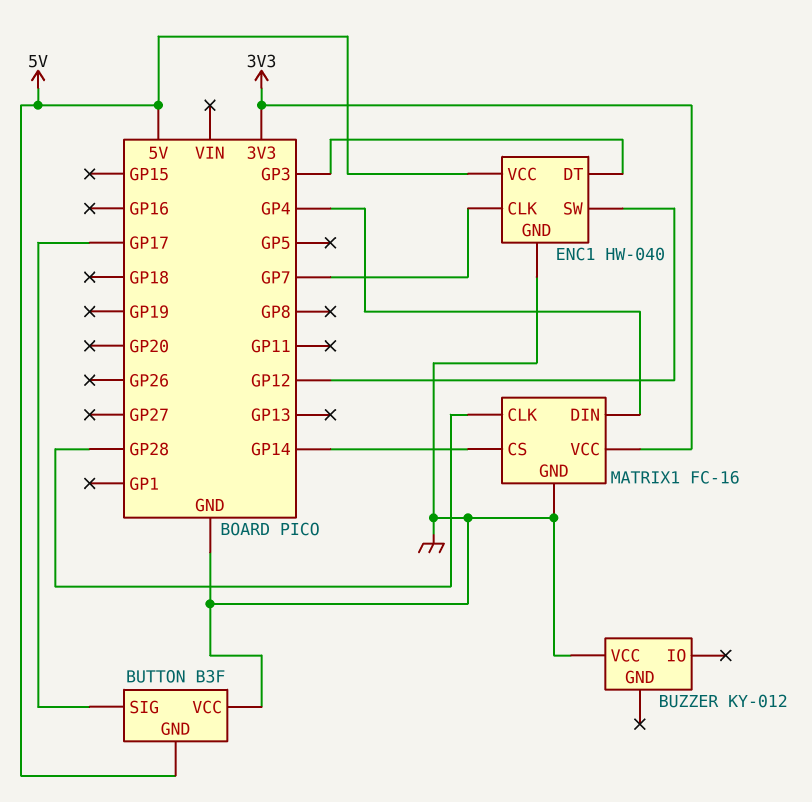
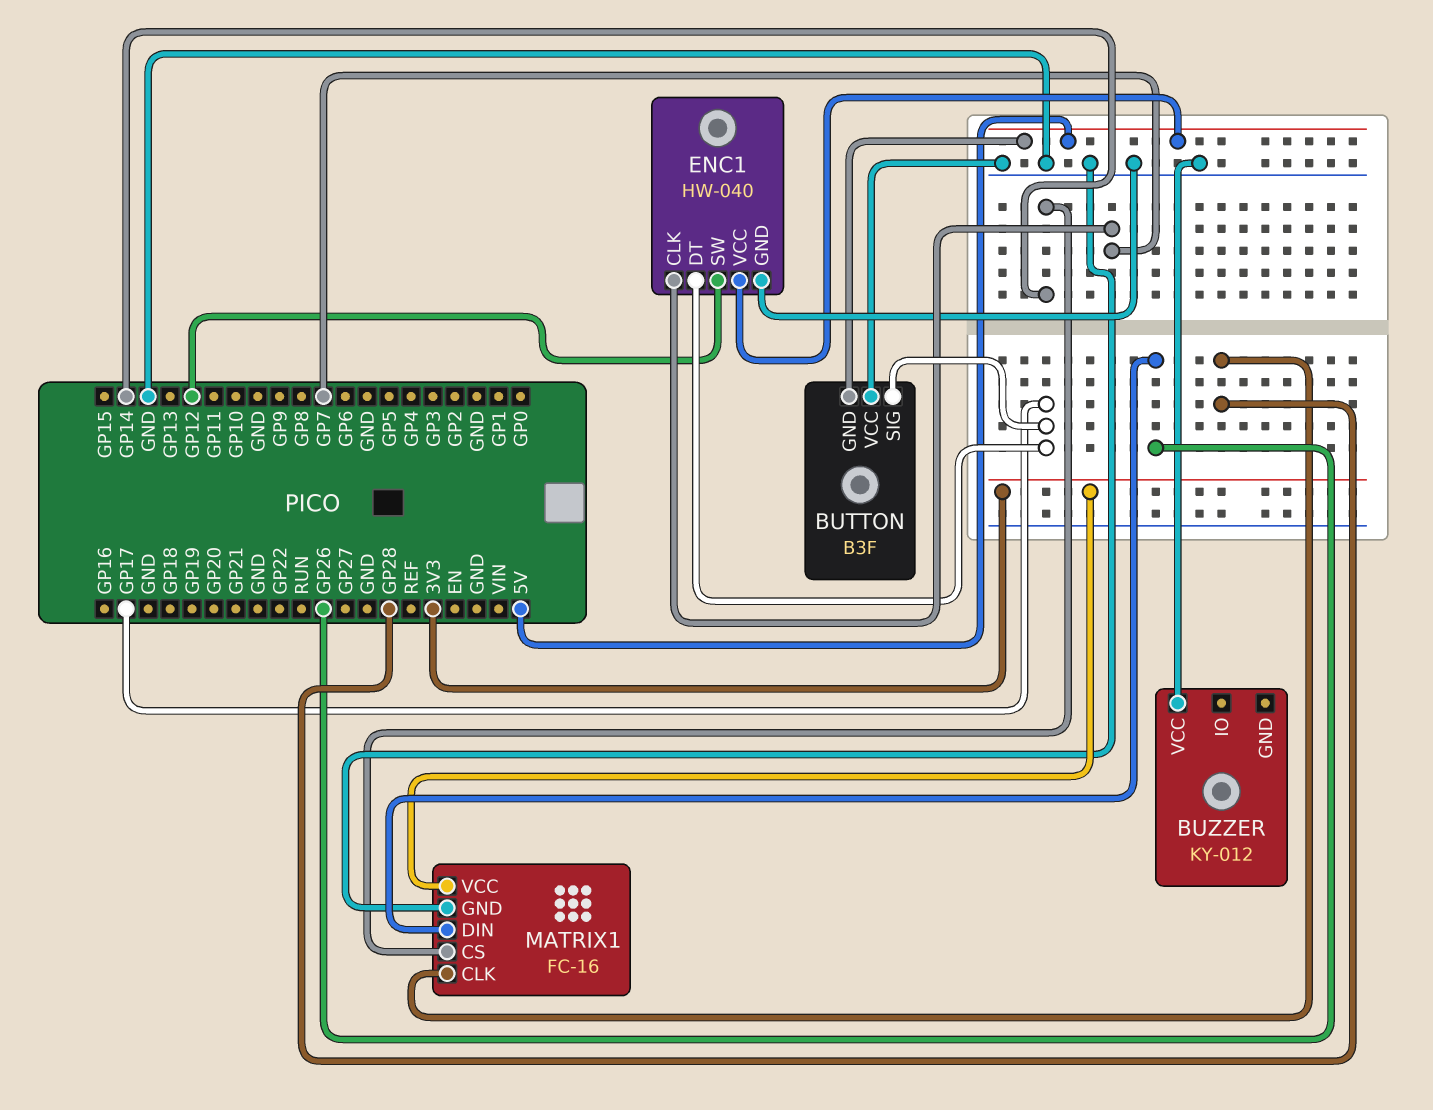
ENC1 pin DT: GP3 -> GP17
MATRIX1 pin DIN: GP4 -> GP26

